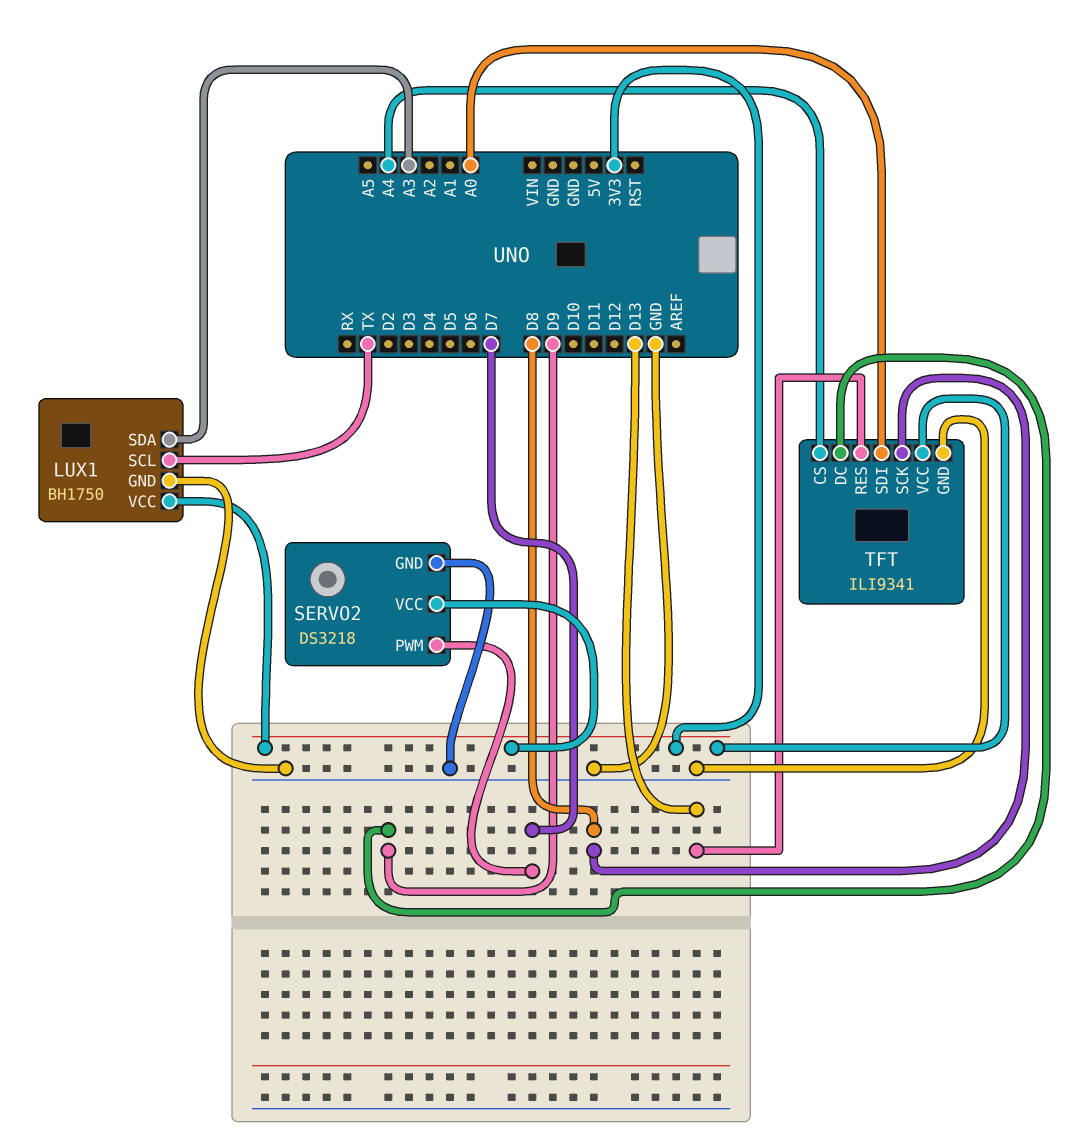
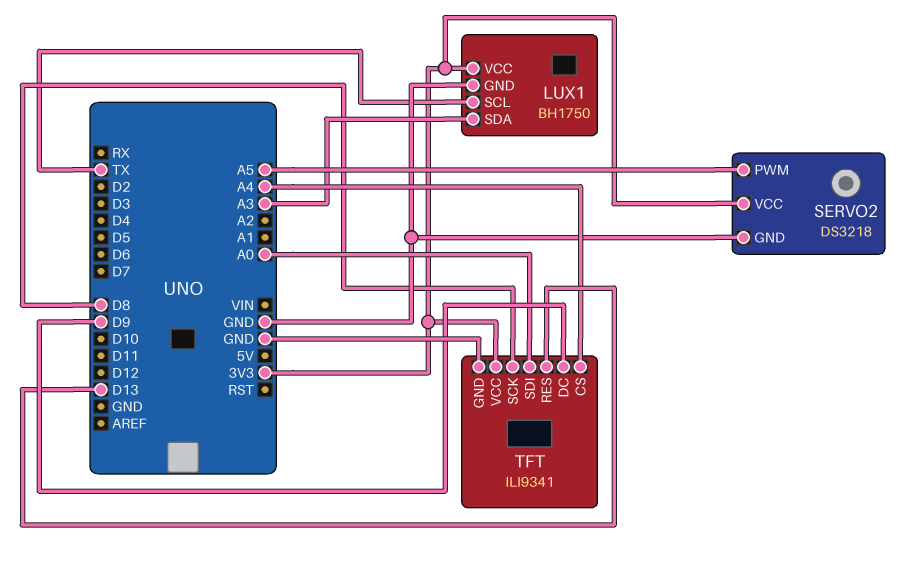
SERVO2 pin PWM: D7 -> A5

